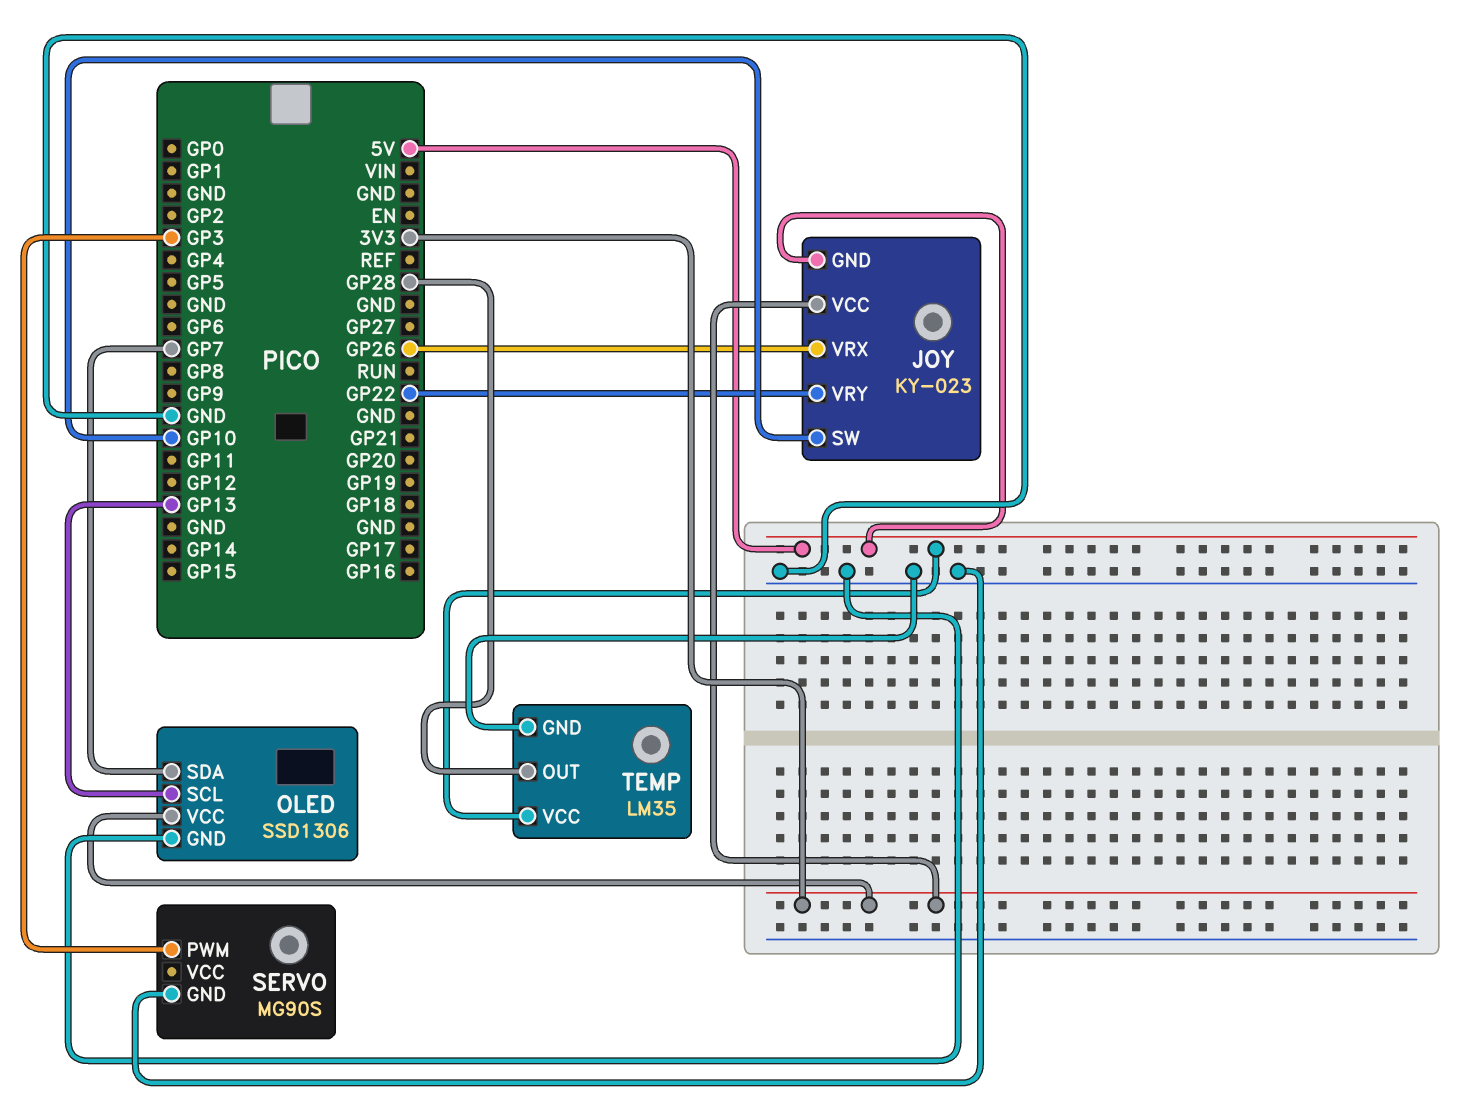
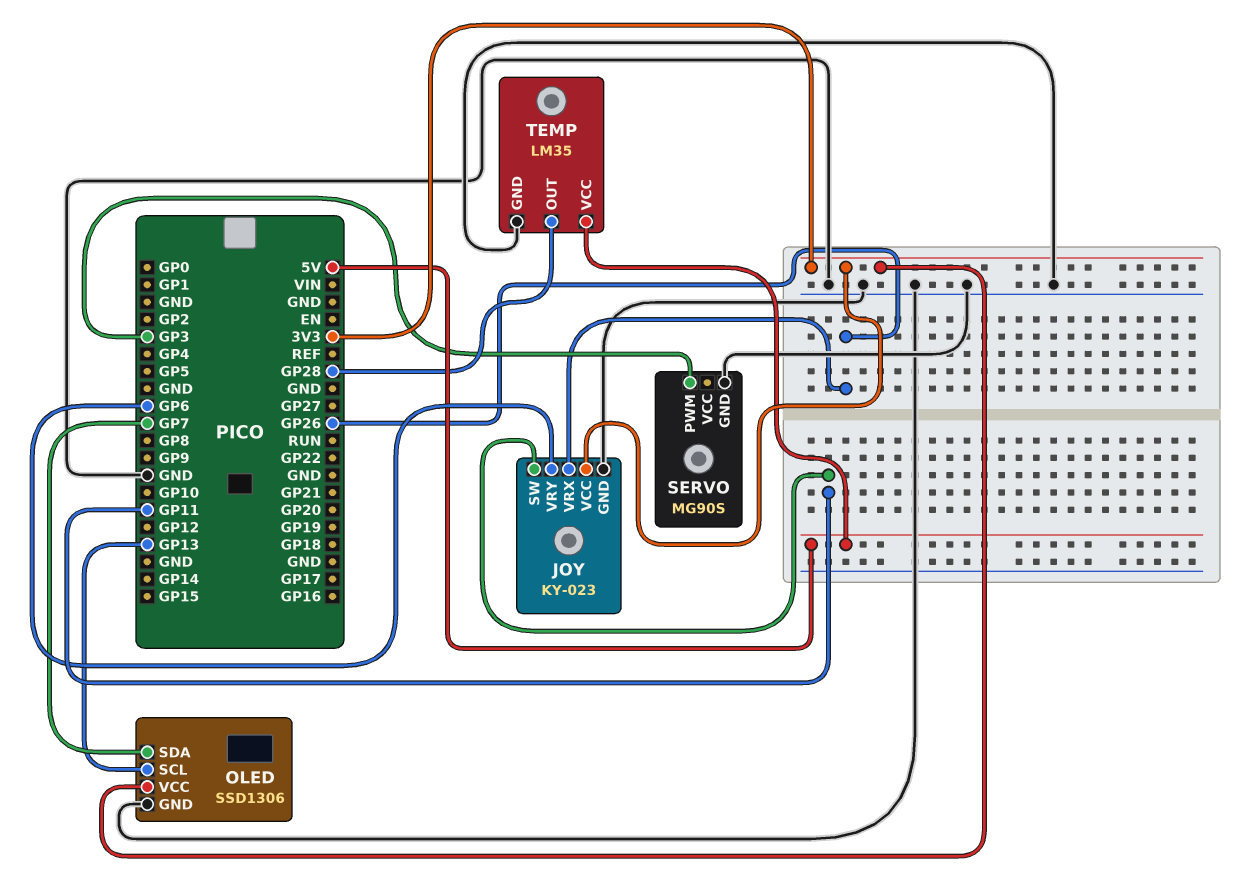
JOY pin GND: 5V -> GND
JOY pin SW: GP10 -> GP11
JOY pin VRY: GP22 -> GP6

